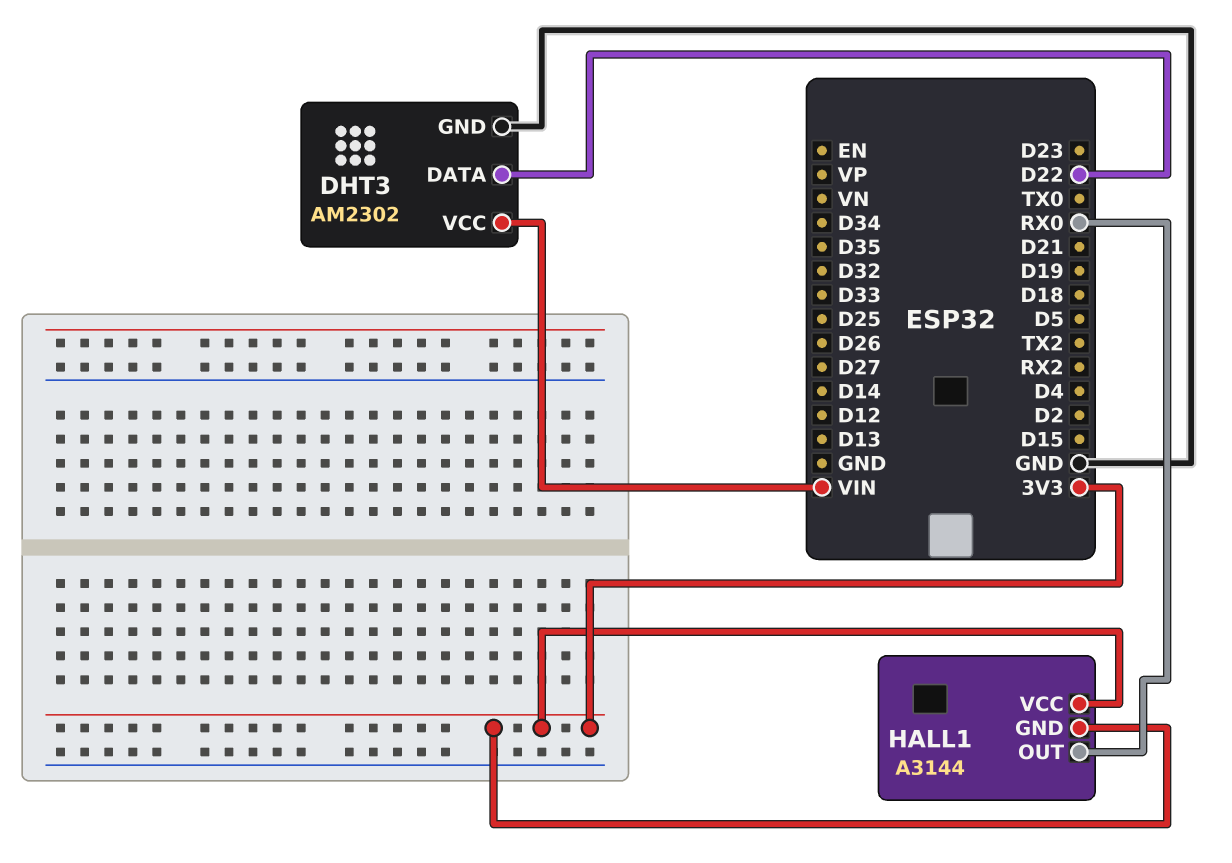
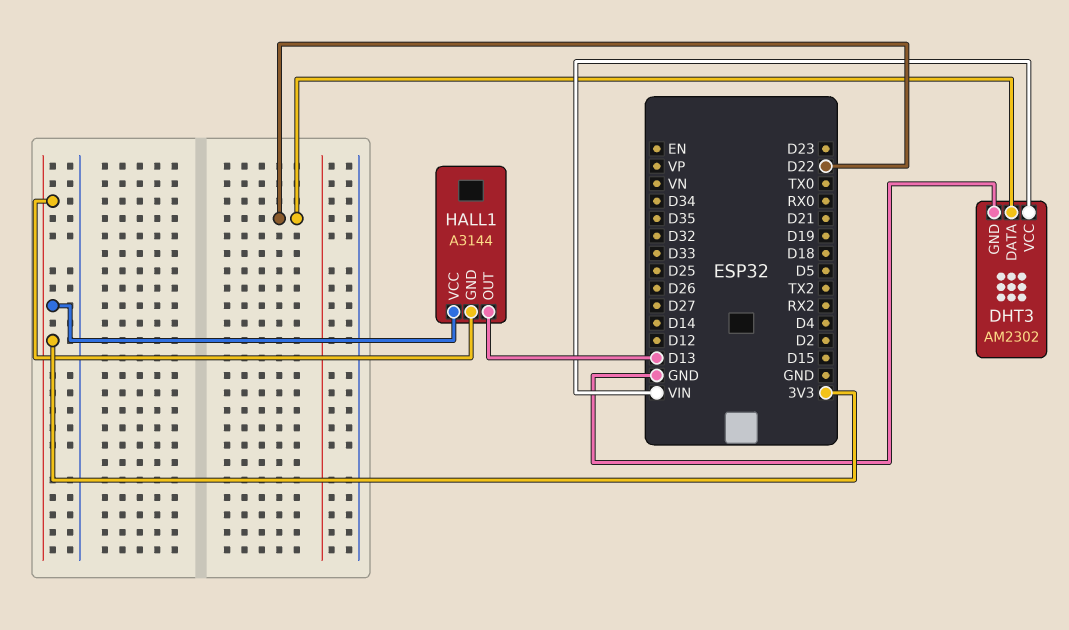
HALL1 pin OUT: RX0 -> D13

